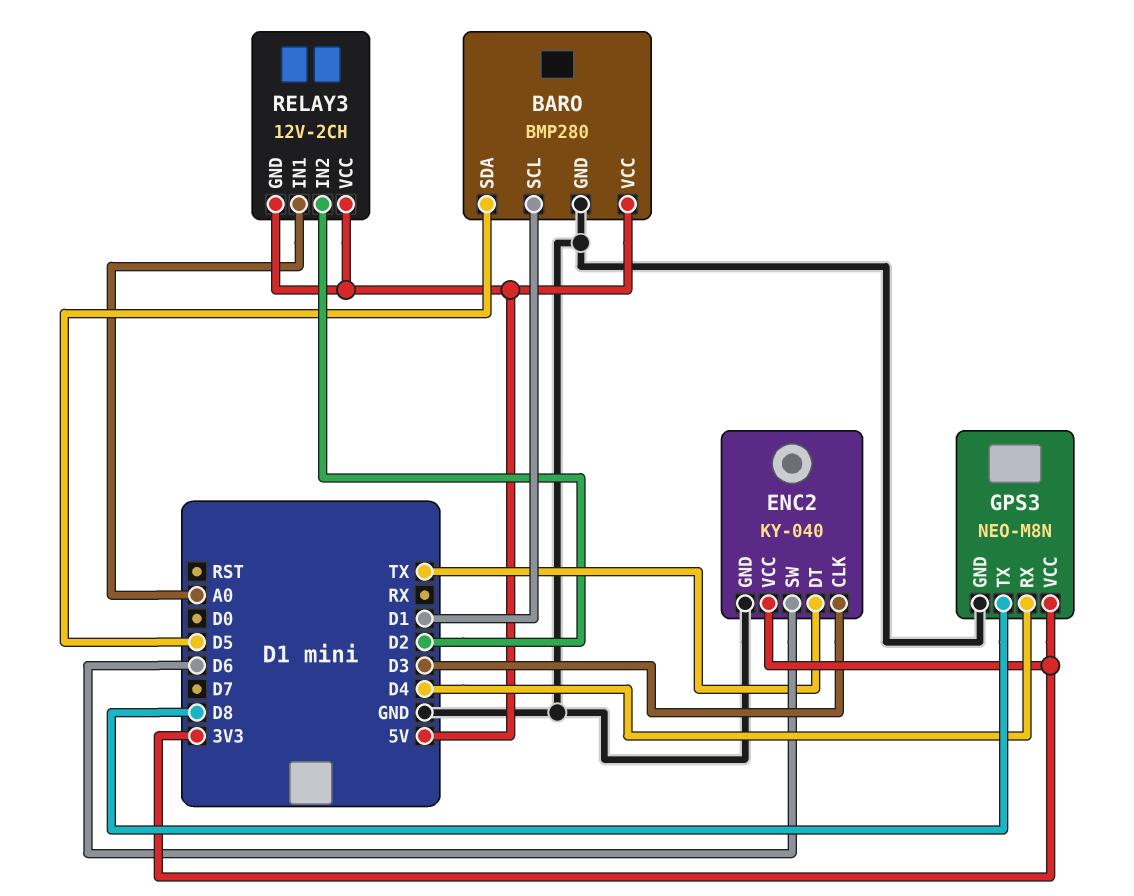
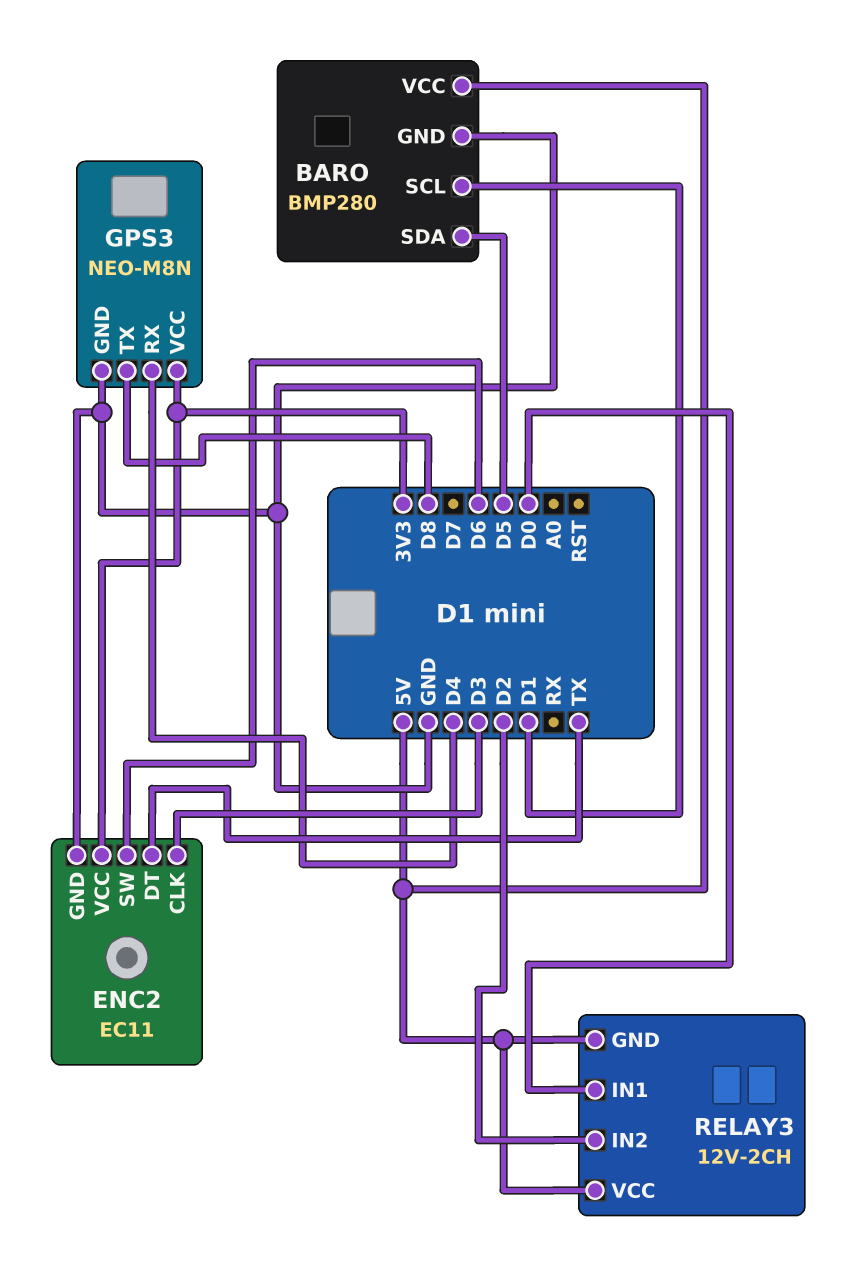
ENC2: KY-040 -> EC11
RELAY3 pin IN1: A0 -> D0

